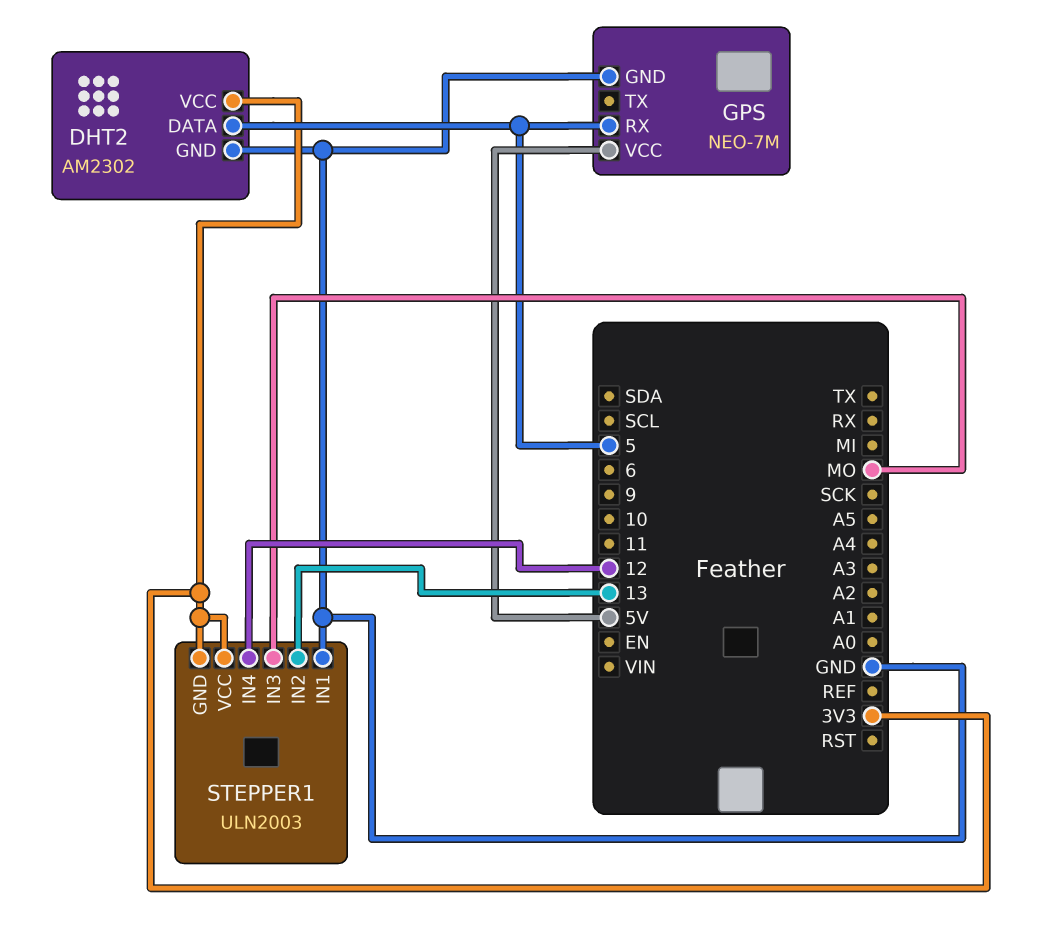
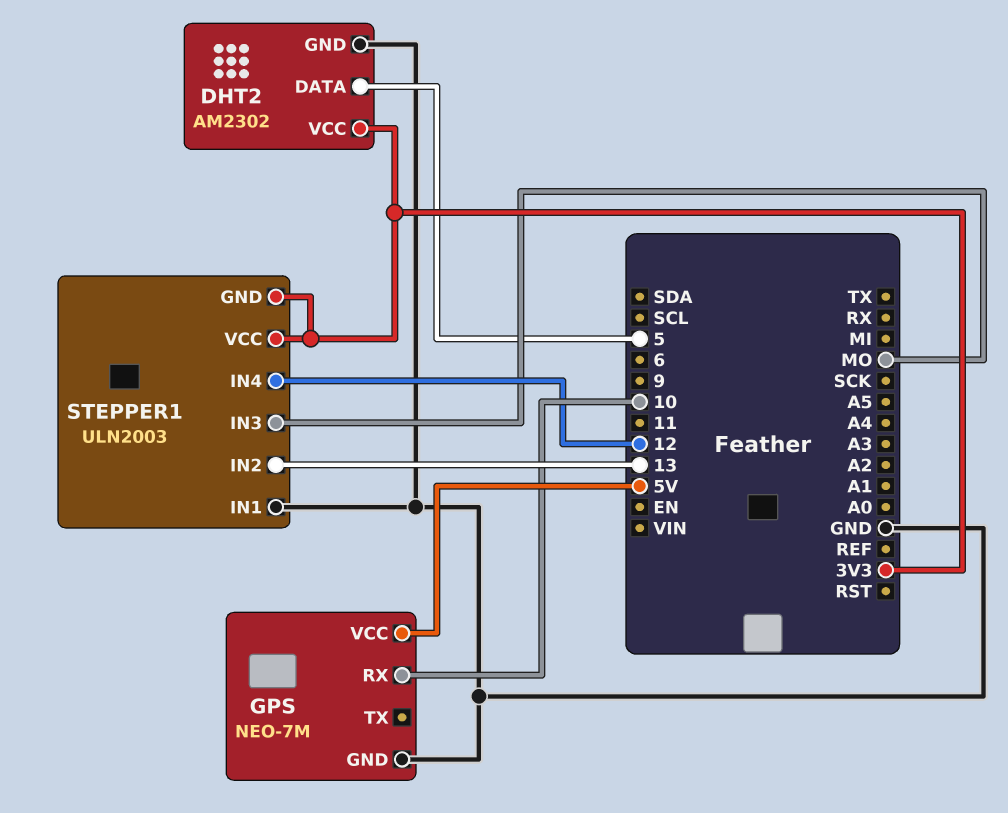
GPS pin RX: 5 -> 10

